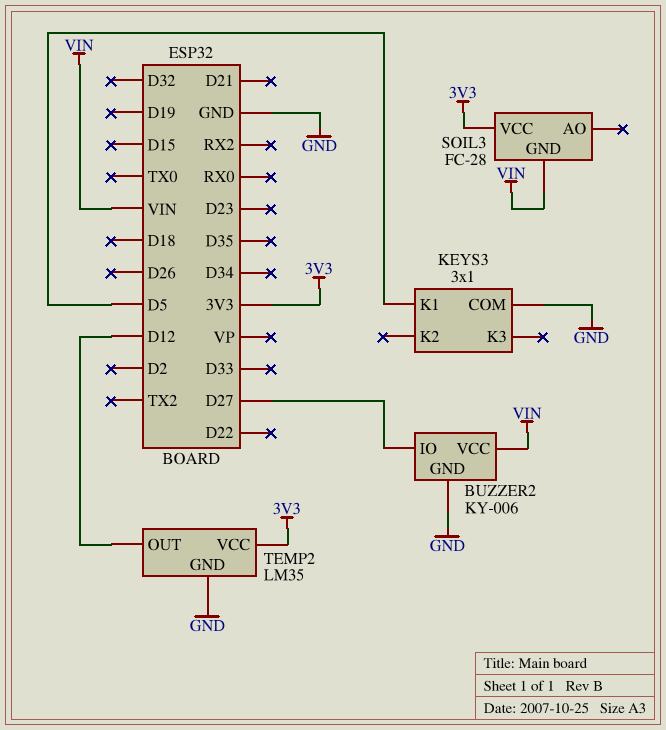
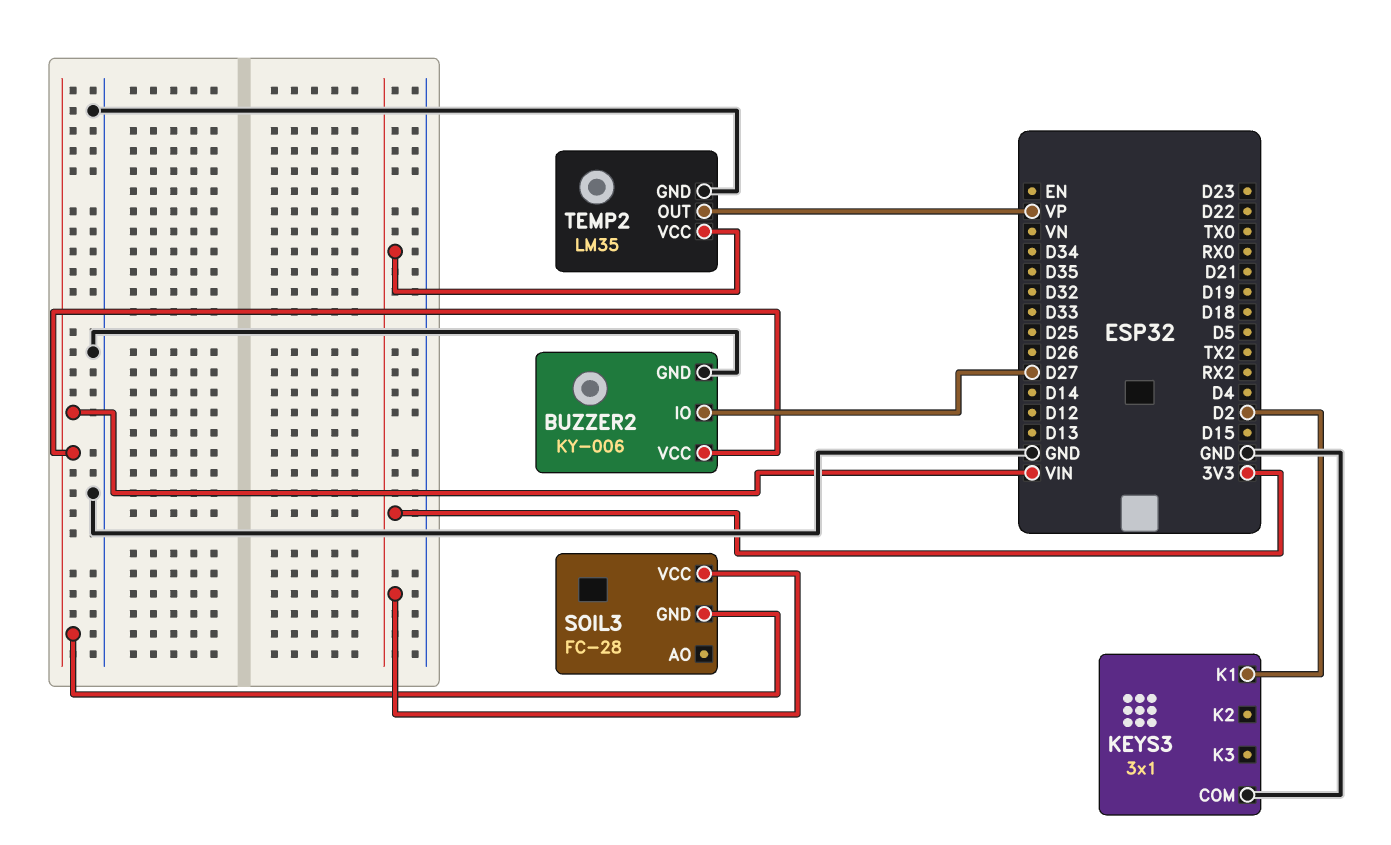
KEYS3 pin K1: D5 -> D2
TEMP2 pin OUT: D12 -> VP

